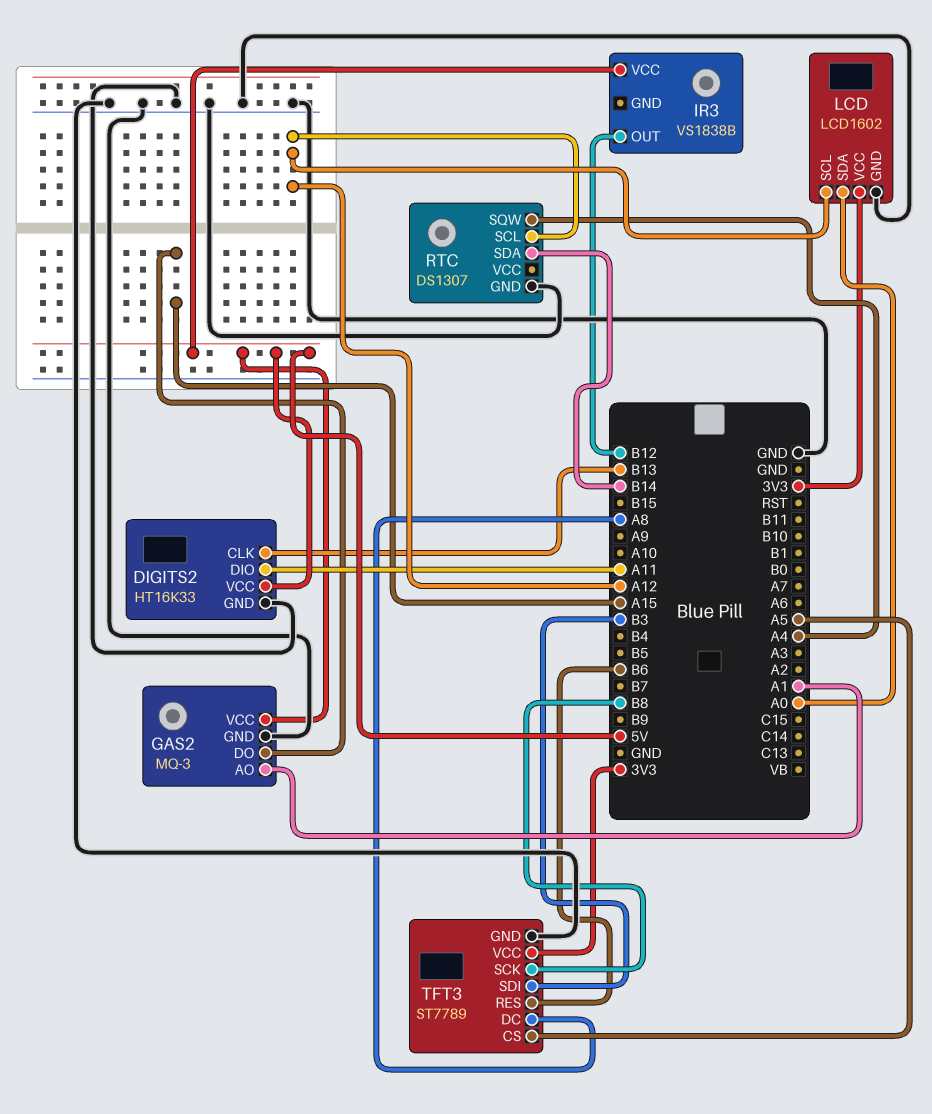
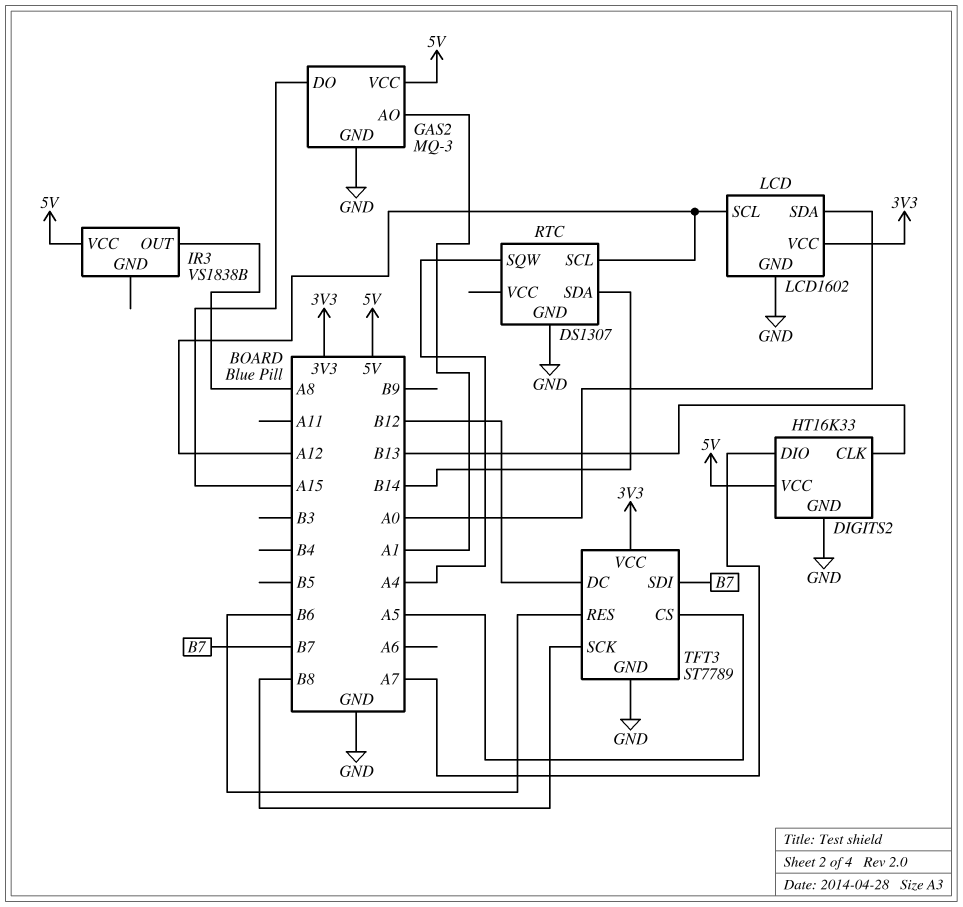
DIGITS2 pin DIO: A11 -> A7
IR3 pin OUT: B12 -> A8
TFT3 pin DC: A8 -> B12
TFT3 pin SDI: B3 -> B7

